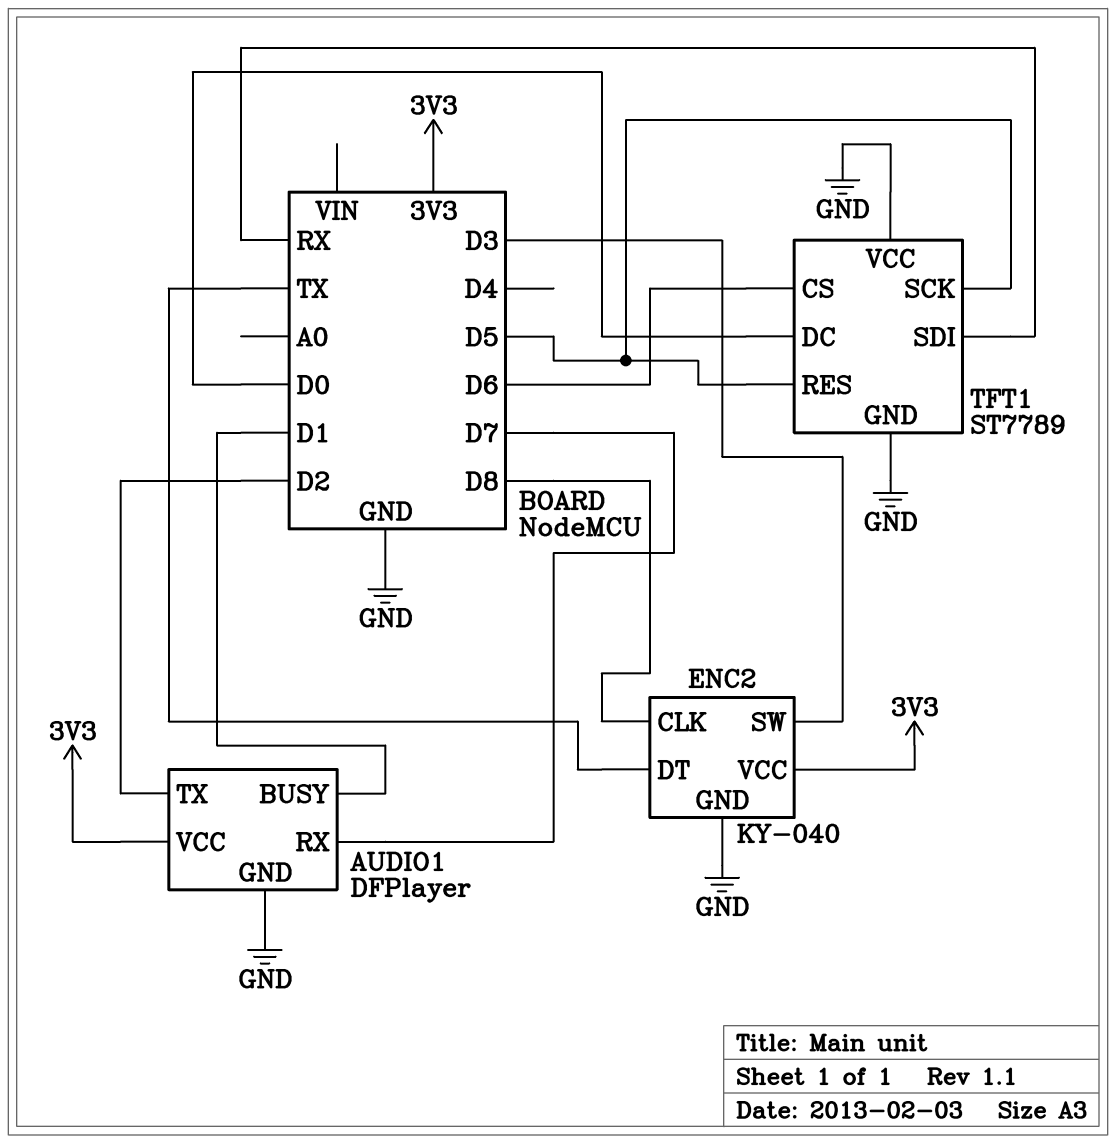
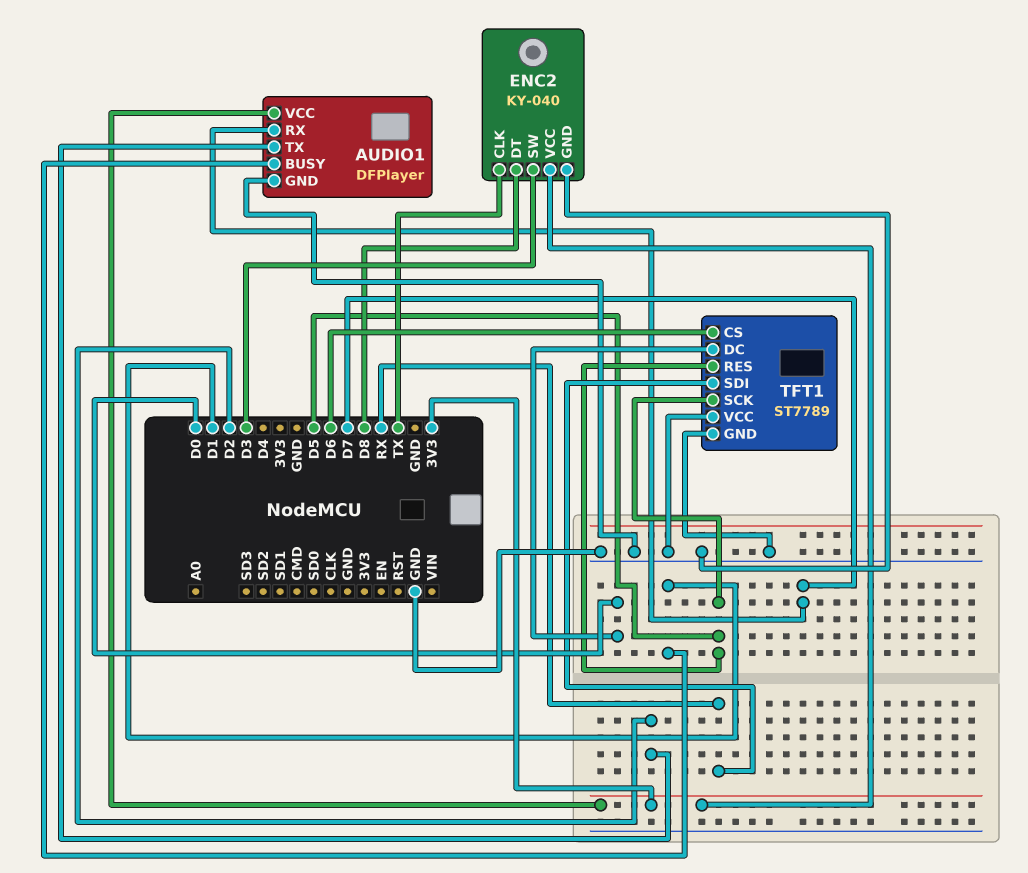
ENC2 pin CLK: D8 -> TX
ENC2 pin DT: TX -> D8

